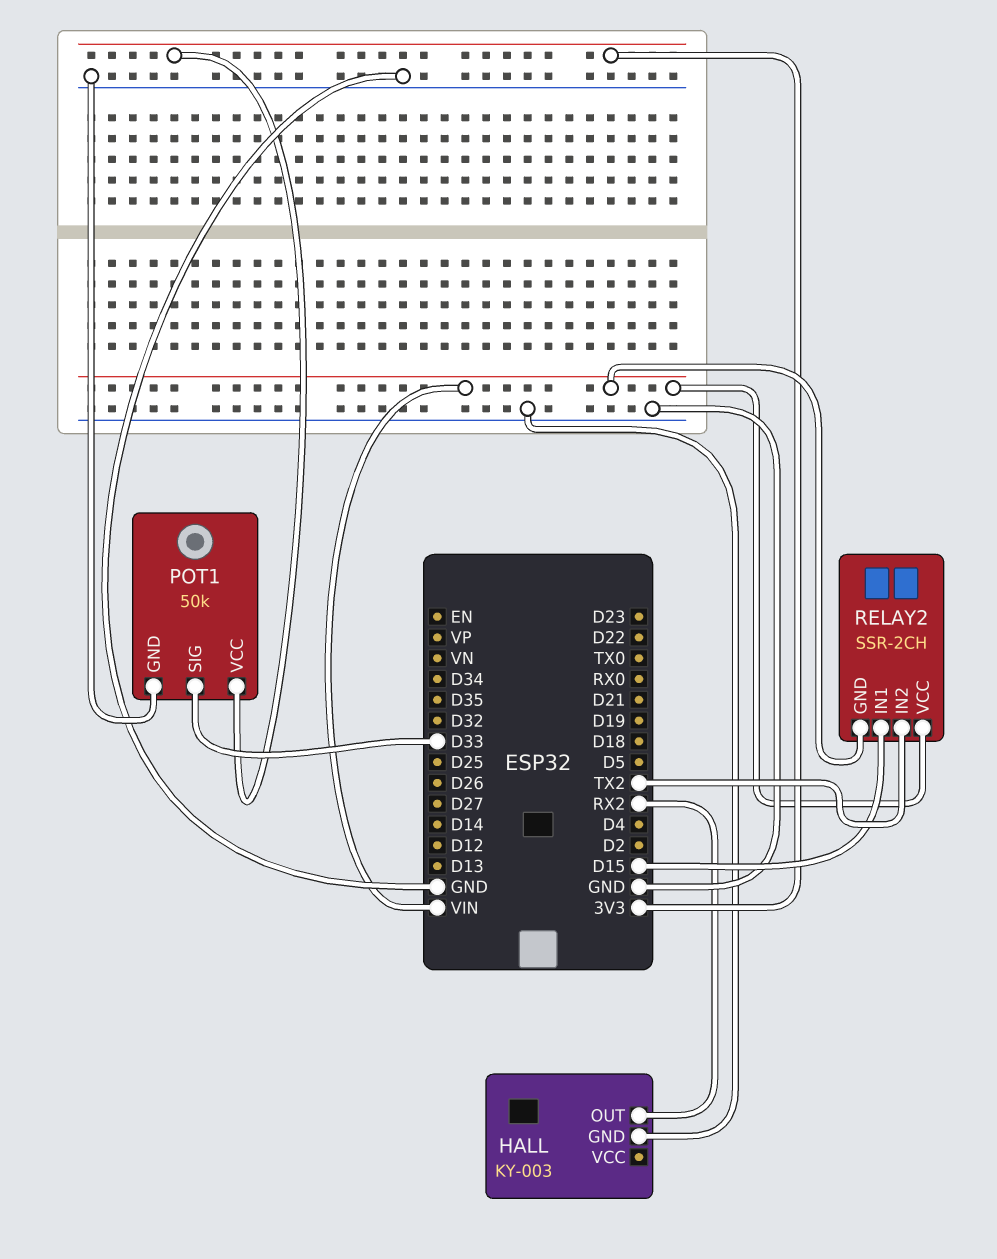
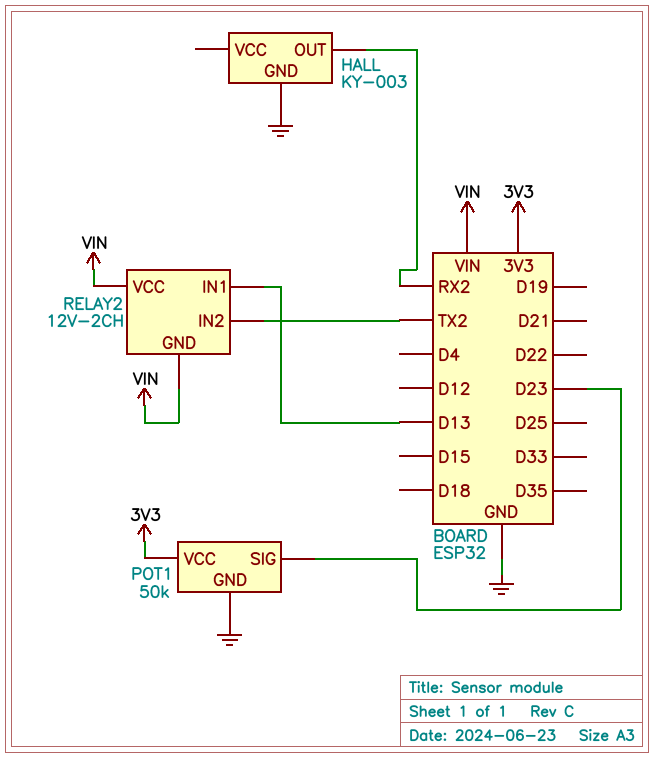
POT1 pin SIG: D33 -> D23
RELAY2: SSR-2CH -> 12V-2CH
RELAY2 pin IN1: D15 -> D13

